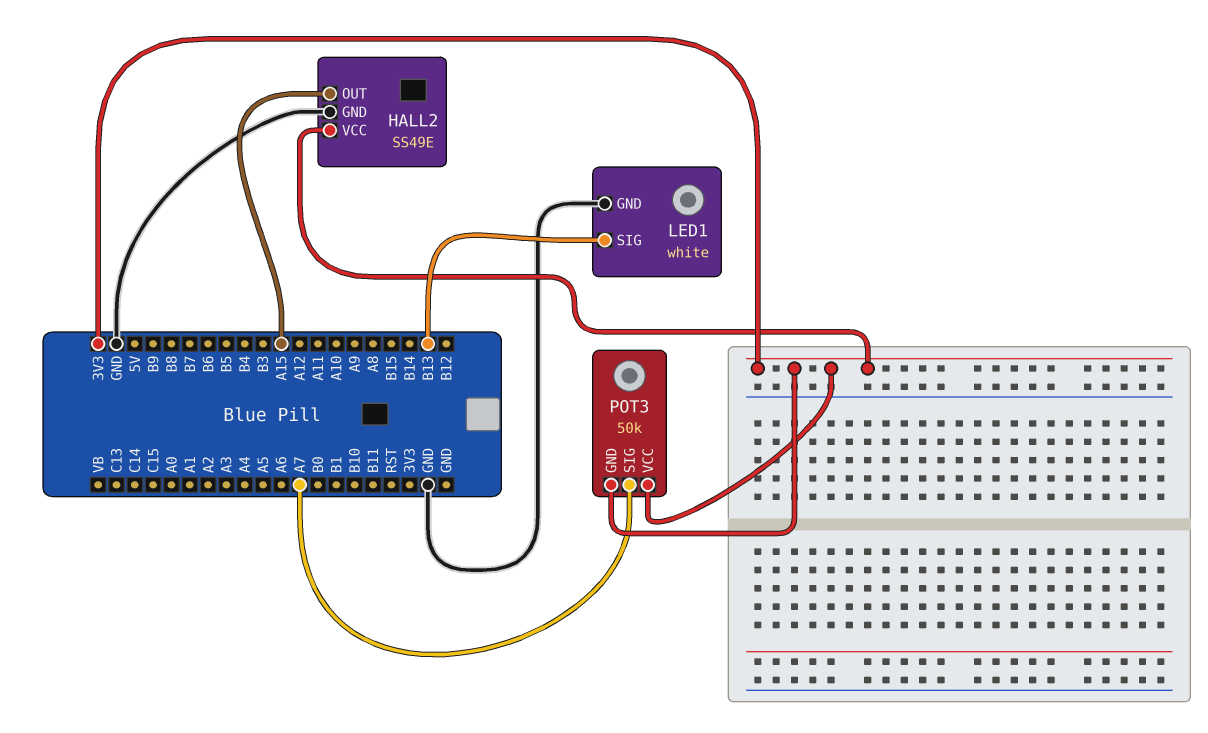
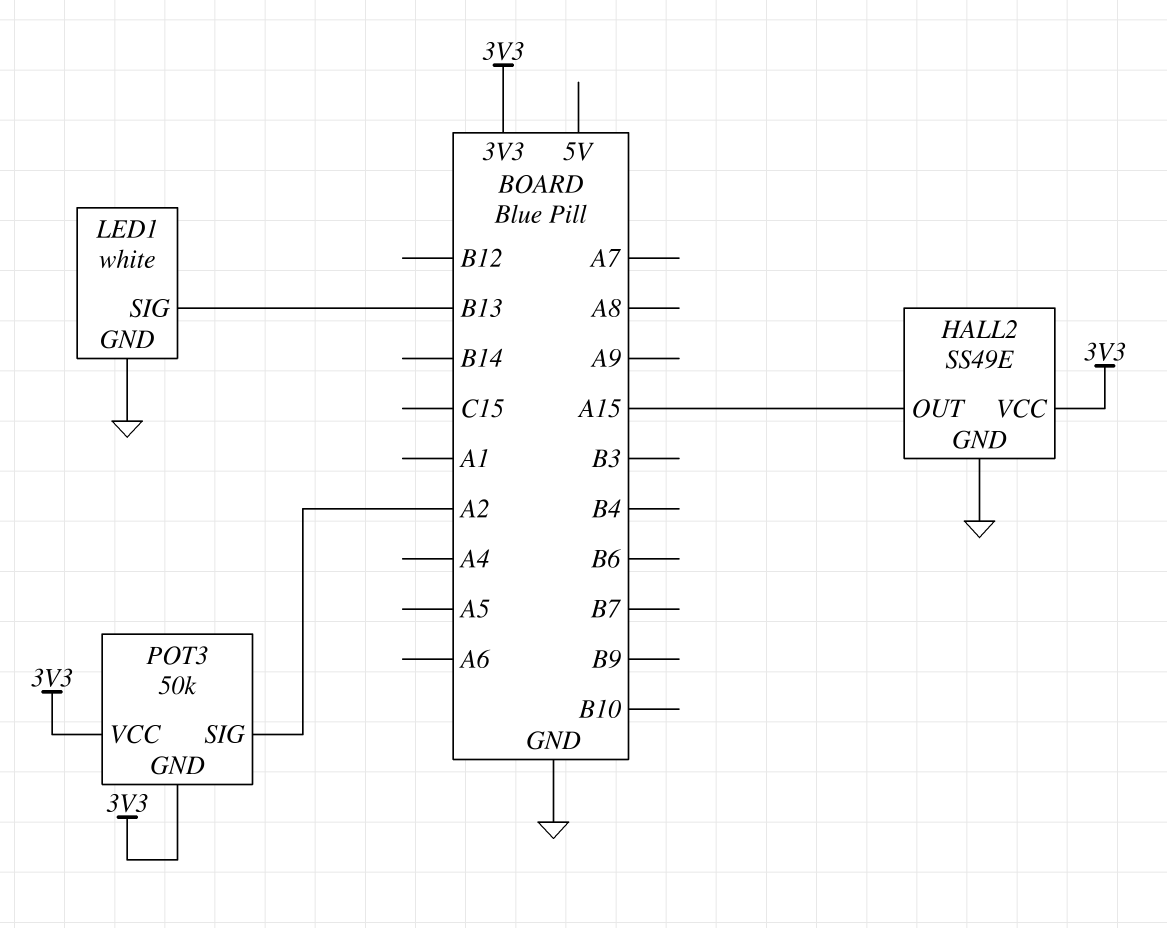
POT3 pin SIG: A7 -> A2

